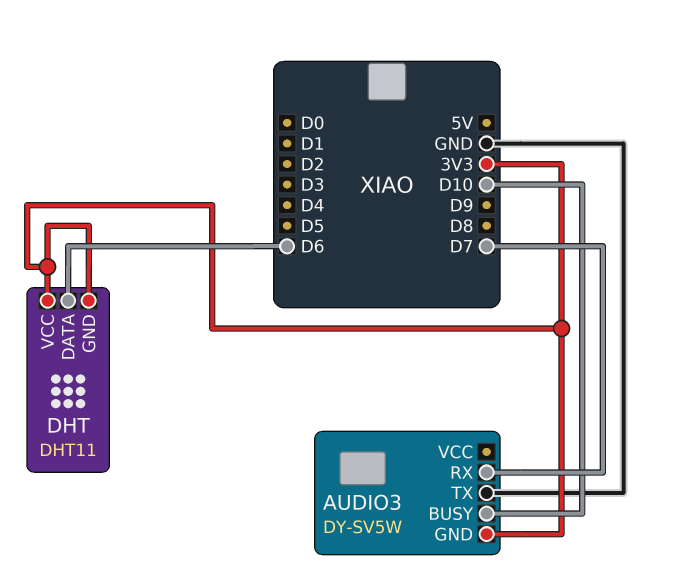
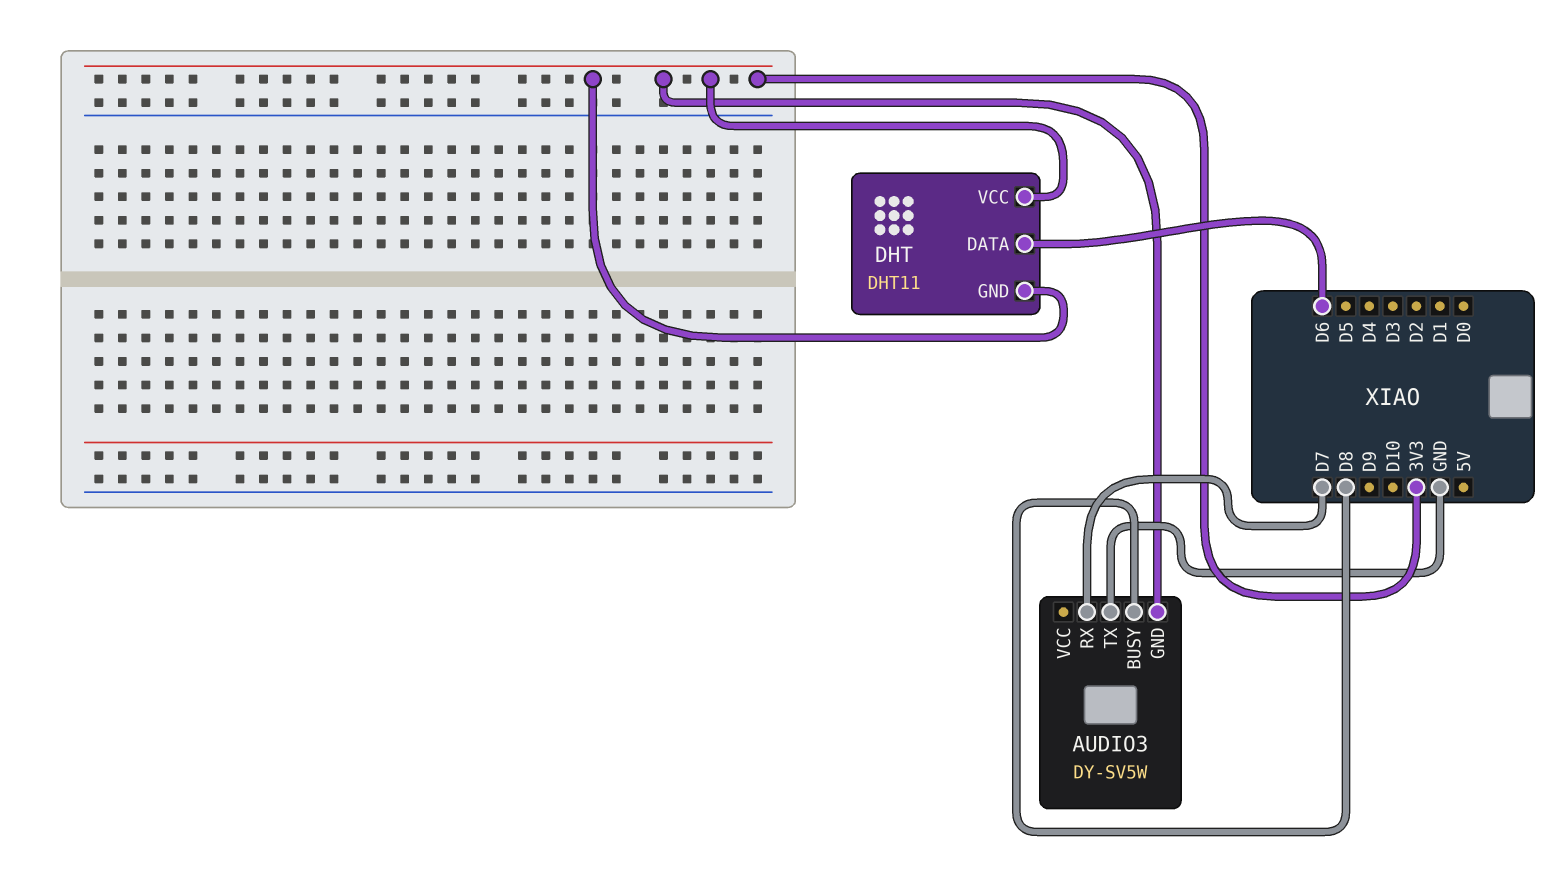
AUDIO3 pin BUSY: D10 -> D8

